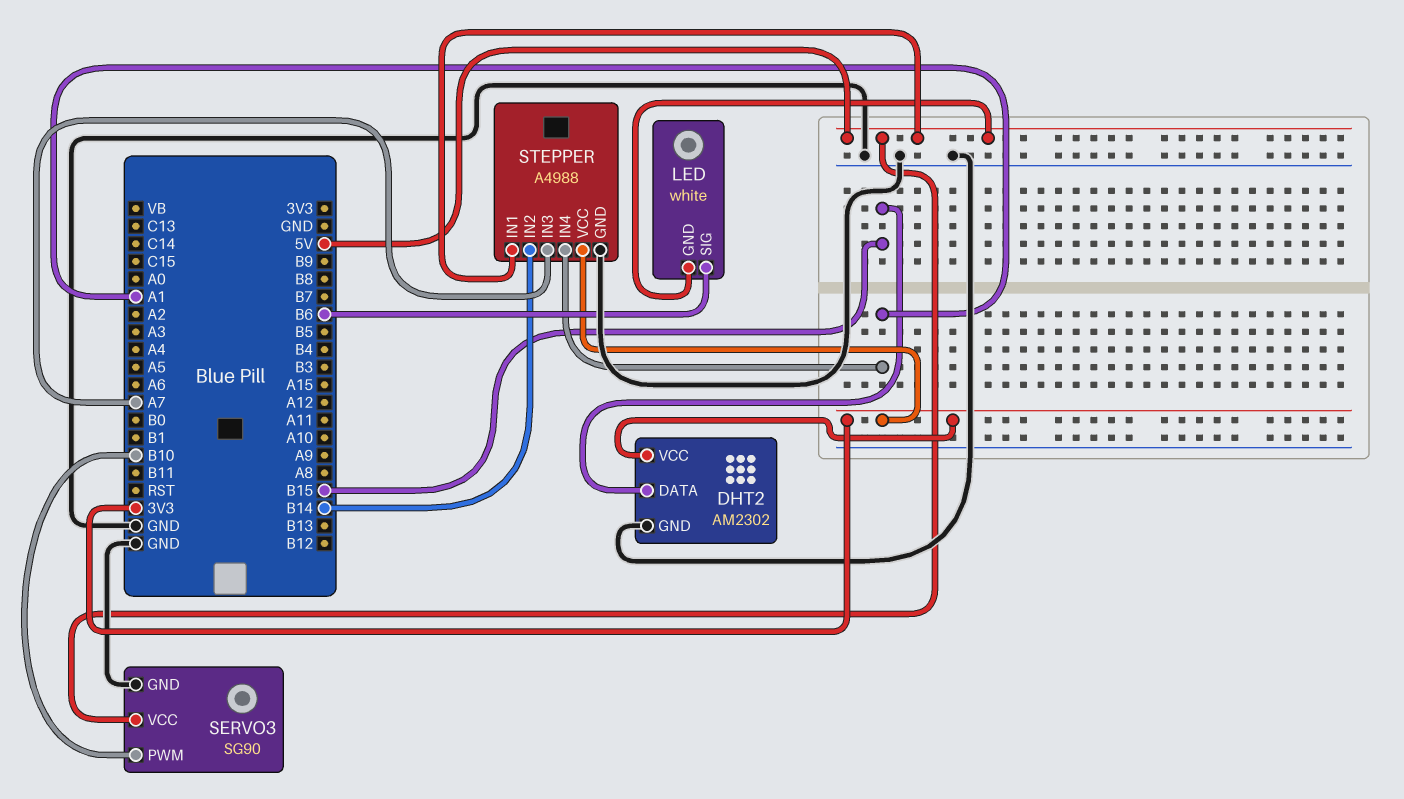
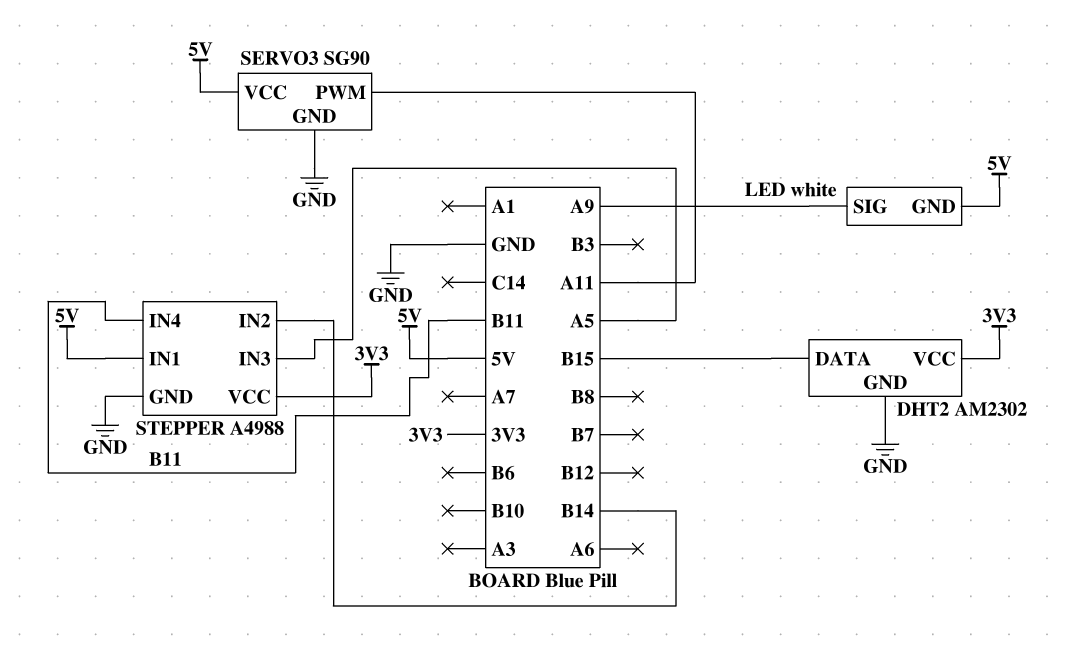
LED pin SIG: B6 -> A9
SERVO3 pin PWM: B10 -> A11
STEPPER pin IN3: A7 -> A5
STEPPER pin IN4: A1 -> B11

